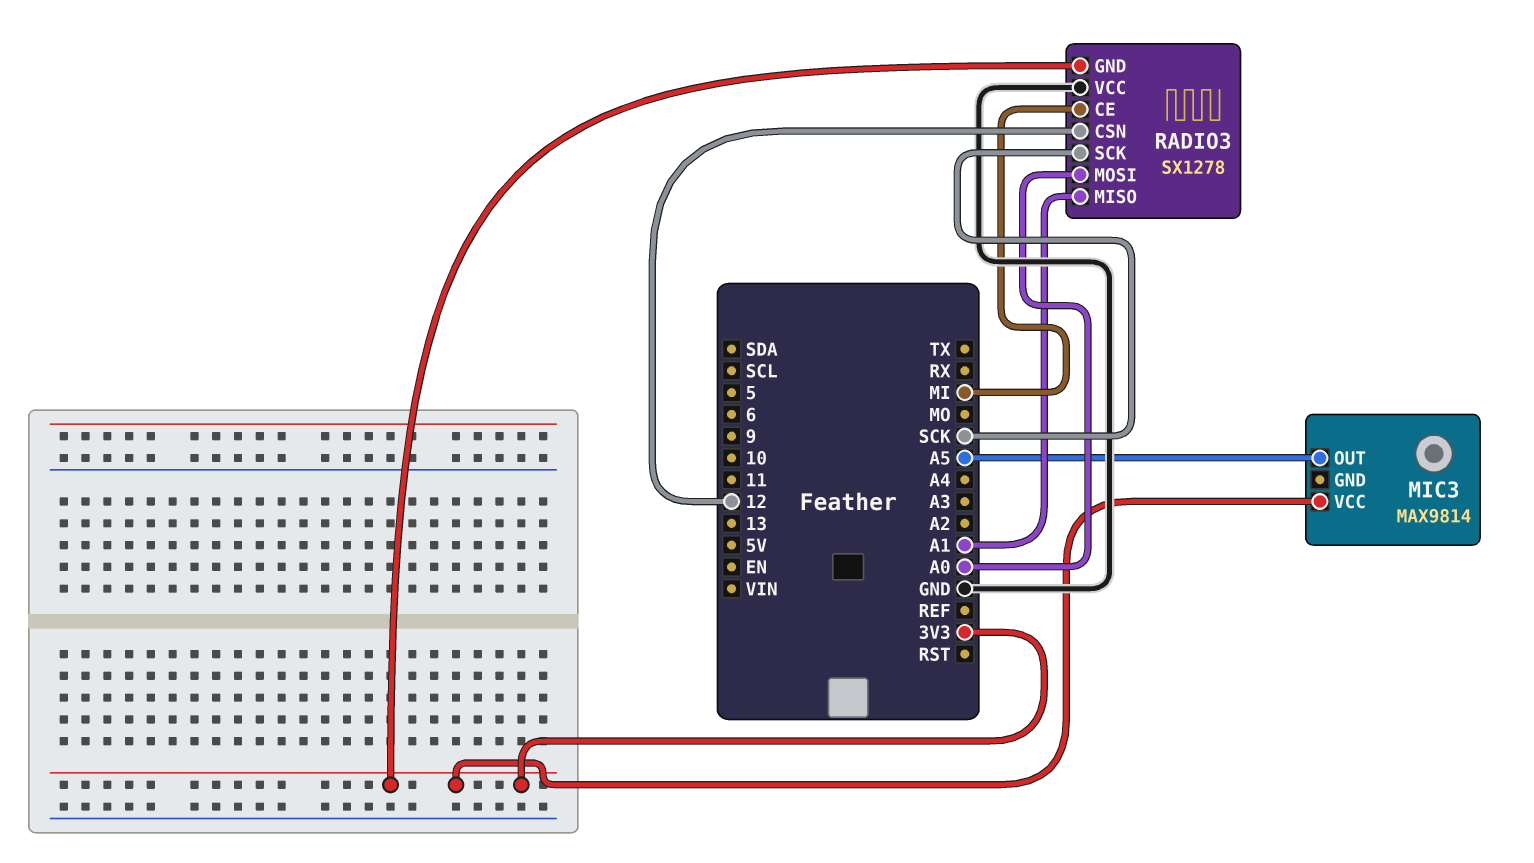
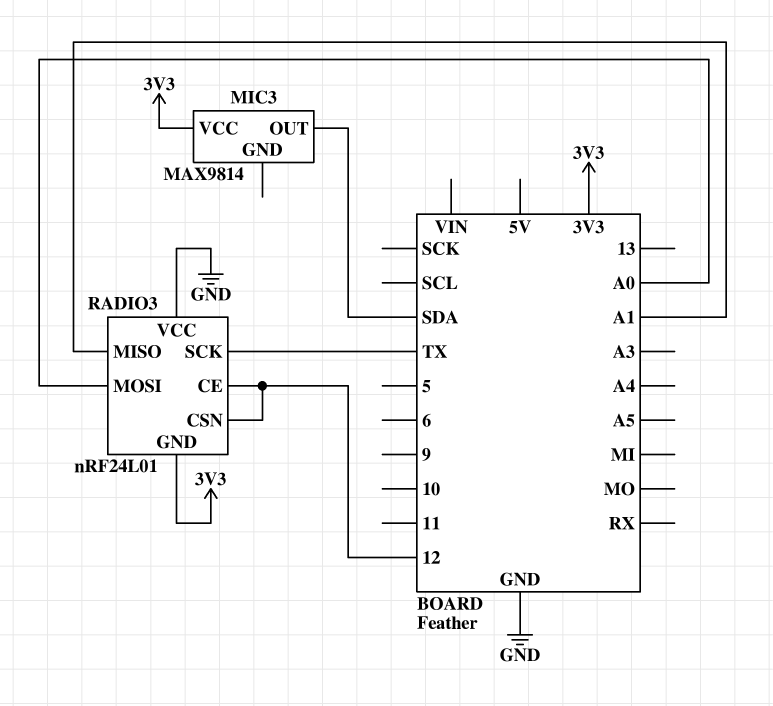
MIC3 pin OUT: A5 -> SDA
RADIO3: SX1278 -> nRF24L01
RADIO3 pin CE: MI -> 12
RADIO3 pin SCK: SCK -> TX

